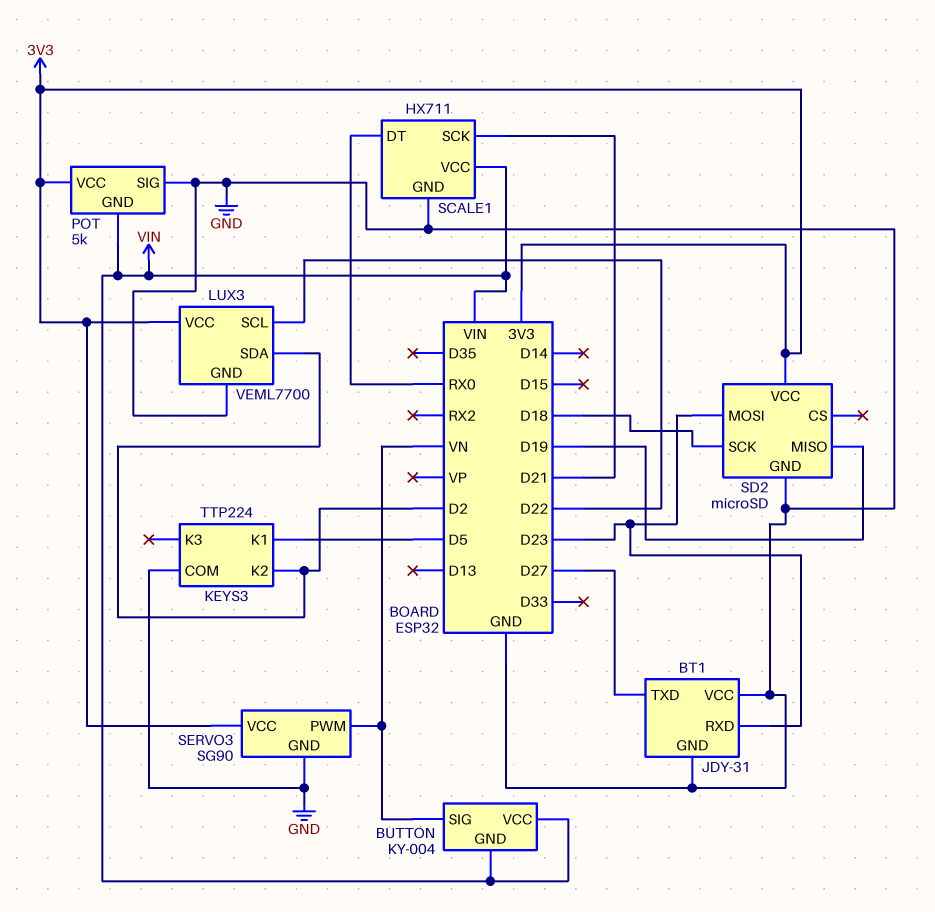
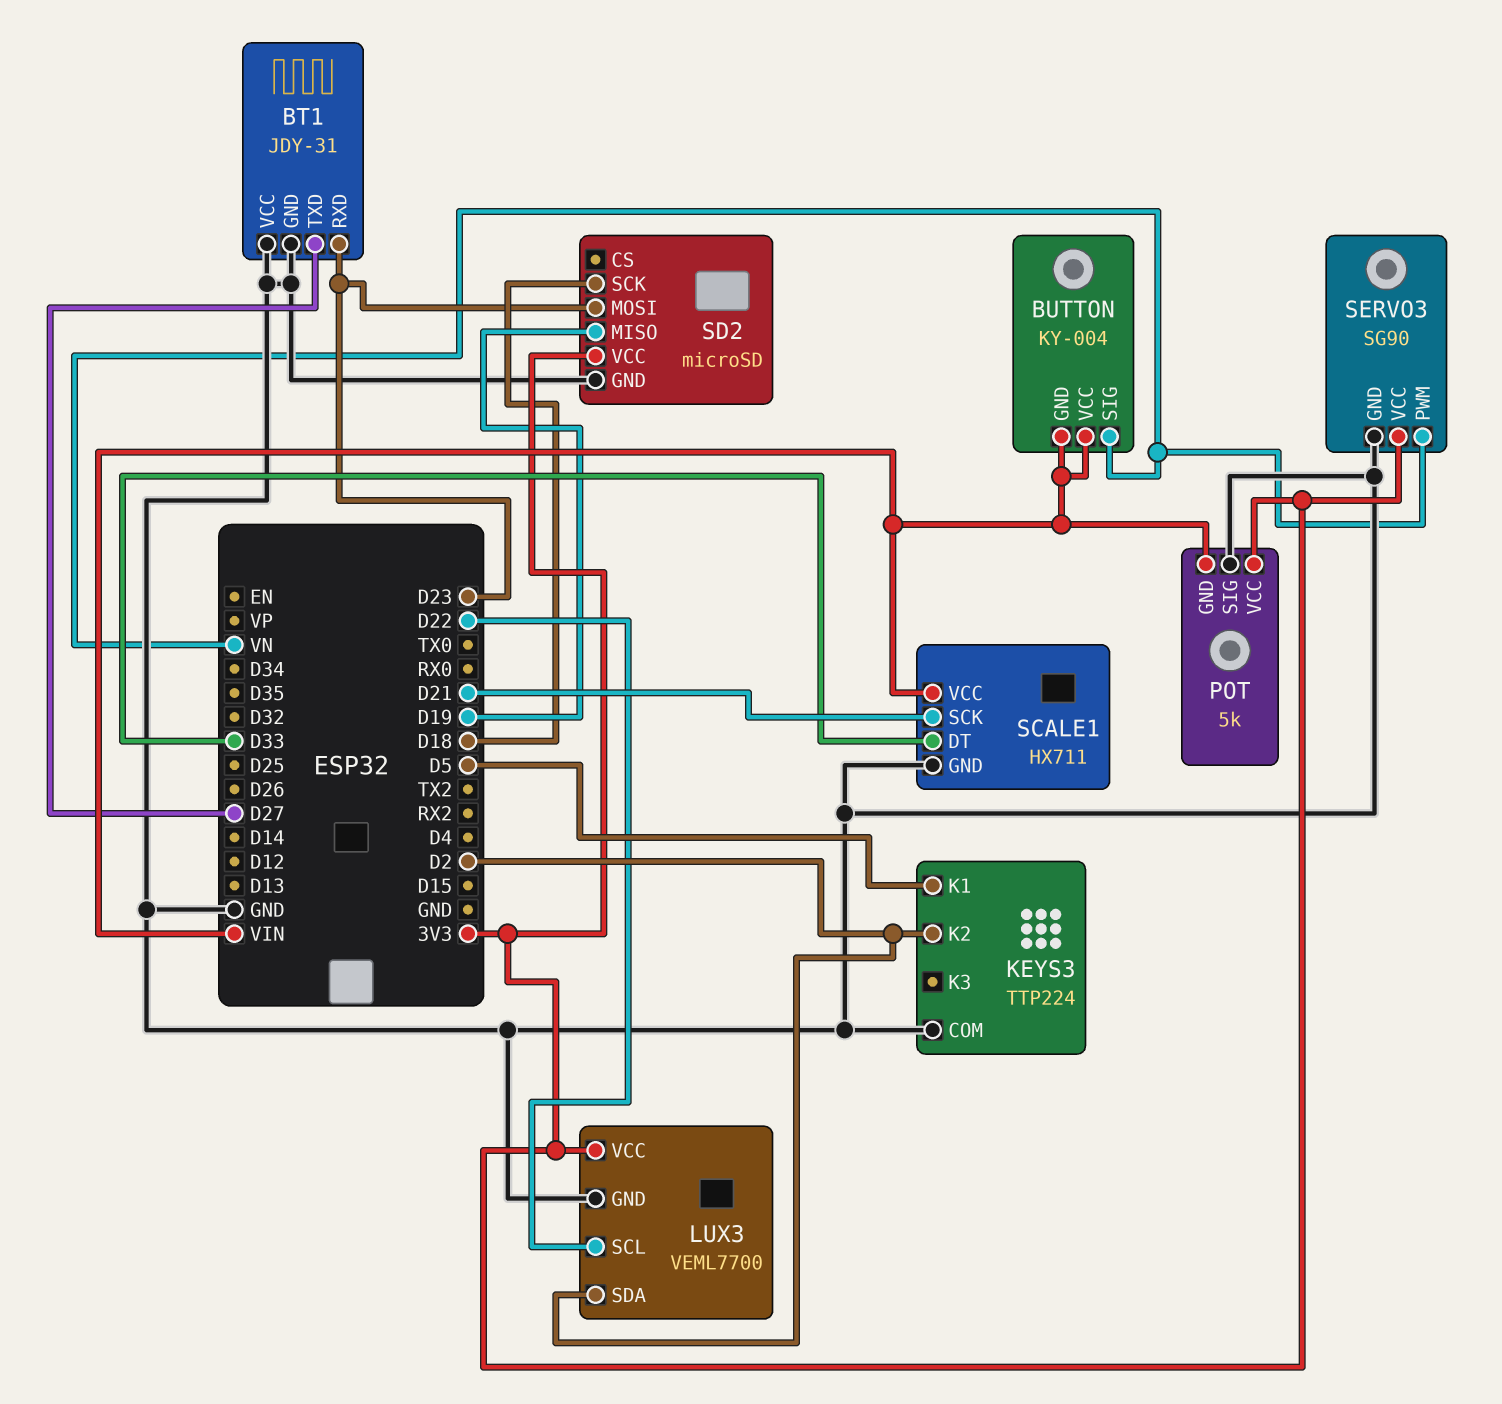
SCALE1 pin DT: RX0 -> D33

